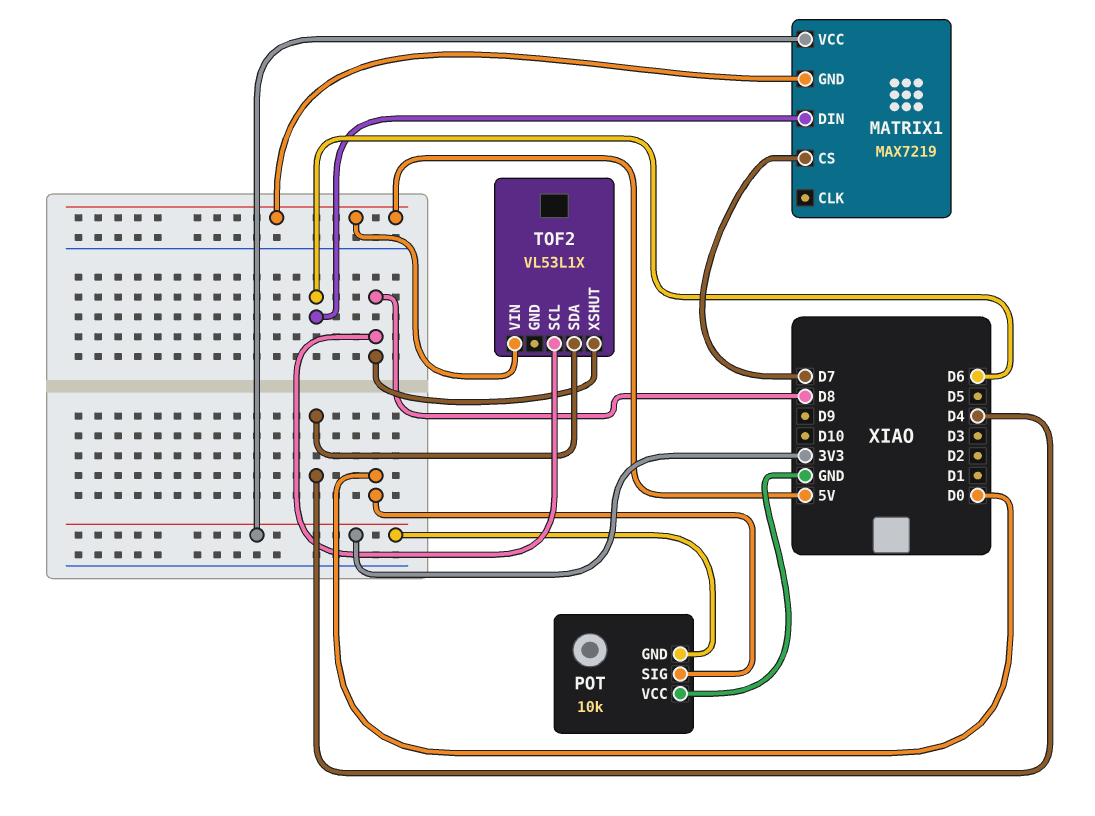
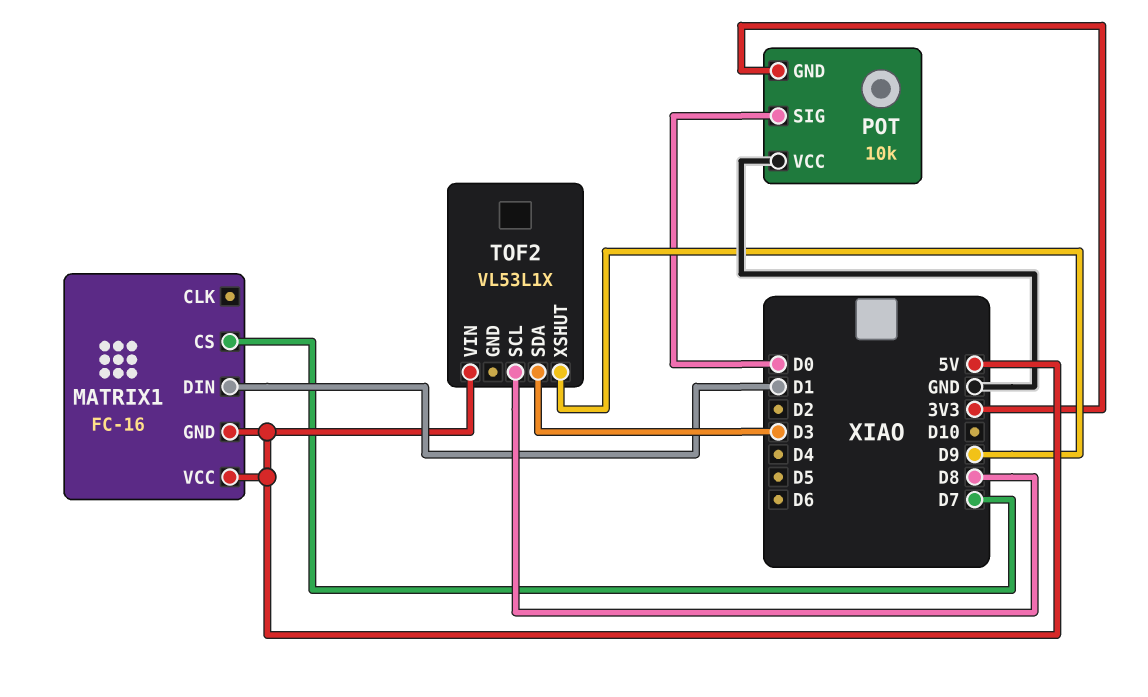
MATRIX1: MAX7219 -> FC-16
MATRIX1 pin DIN: D6 -> D1
MATRIX1 pin VCC: 3V3 -> 5V
TOF2 pin SDA: D4 -> D3
TOF2 pin XSHUT: D8 -> D9

